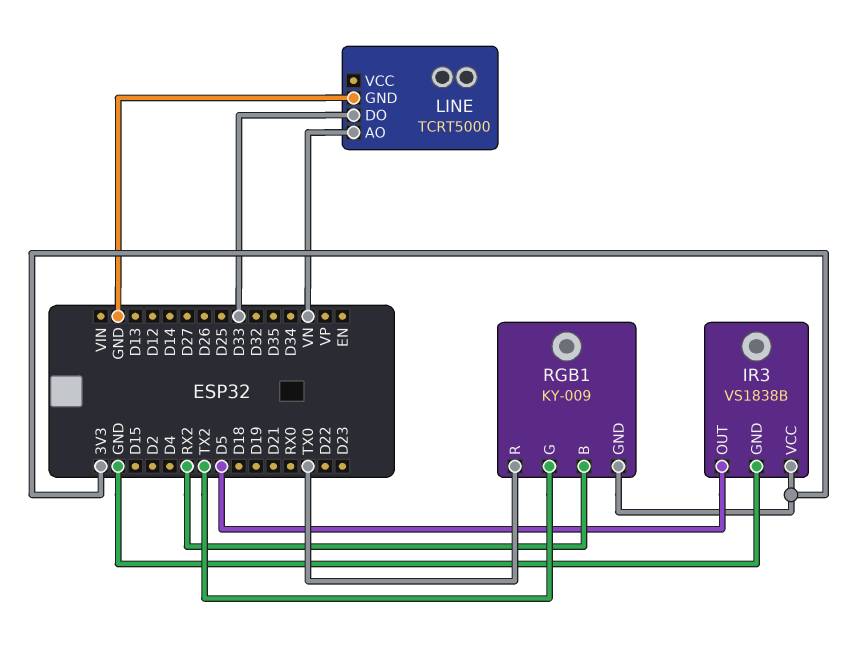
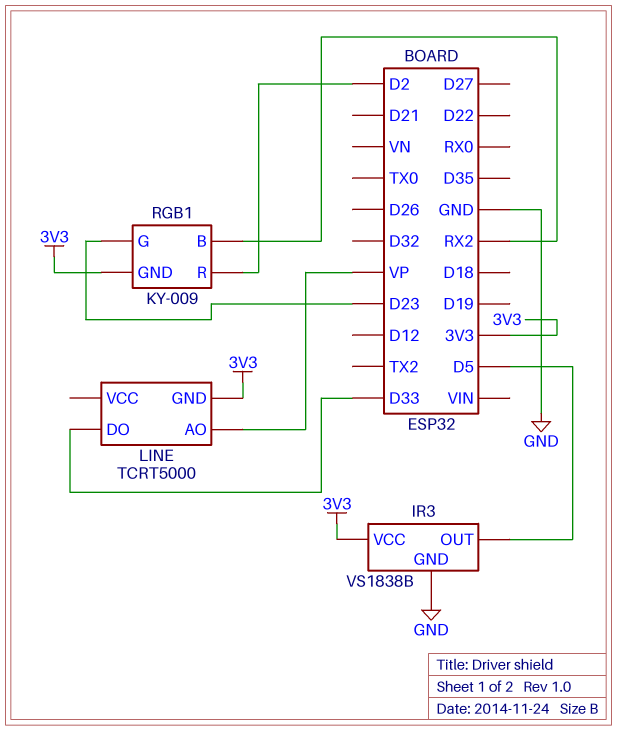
LINE pin AO: VN -> VP
LINE pin GND: GND -> 3V3
RGB1 pin G: TX2 -> D23
RGB1 pin R: TX0 -> D2

